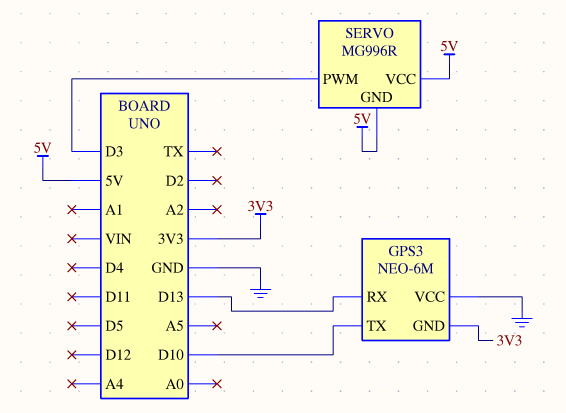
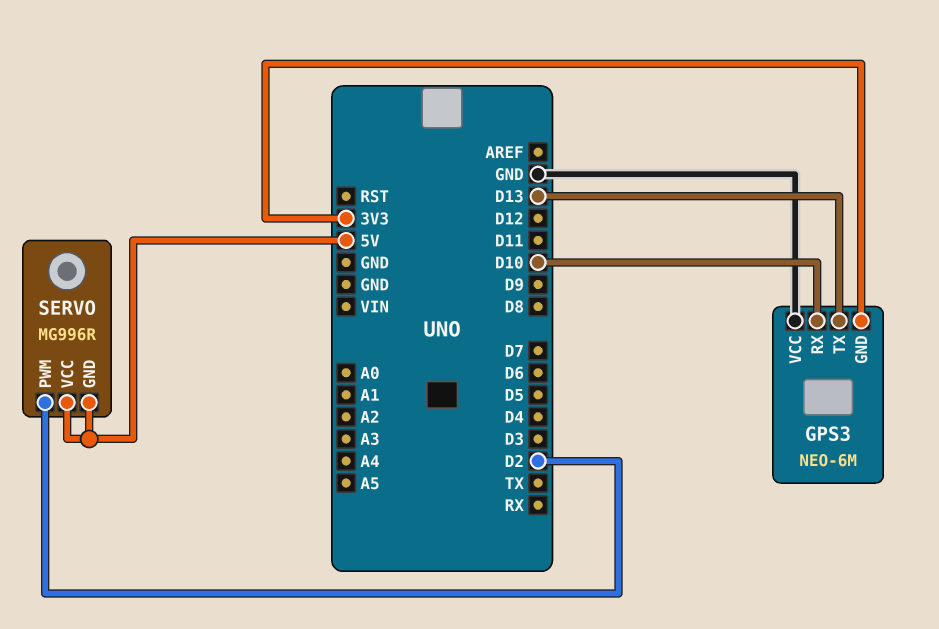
GPS3 pin RX: D13 -> D10
GPS3 pin TX: D10 -> D13
SERVO pin PWM: D3 -> D2

